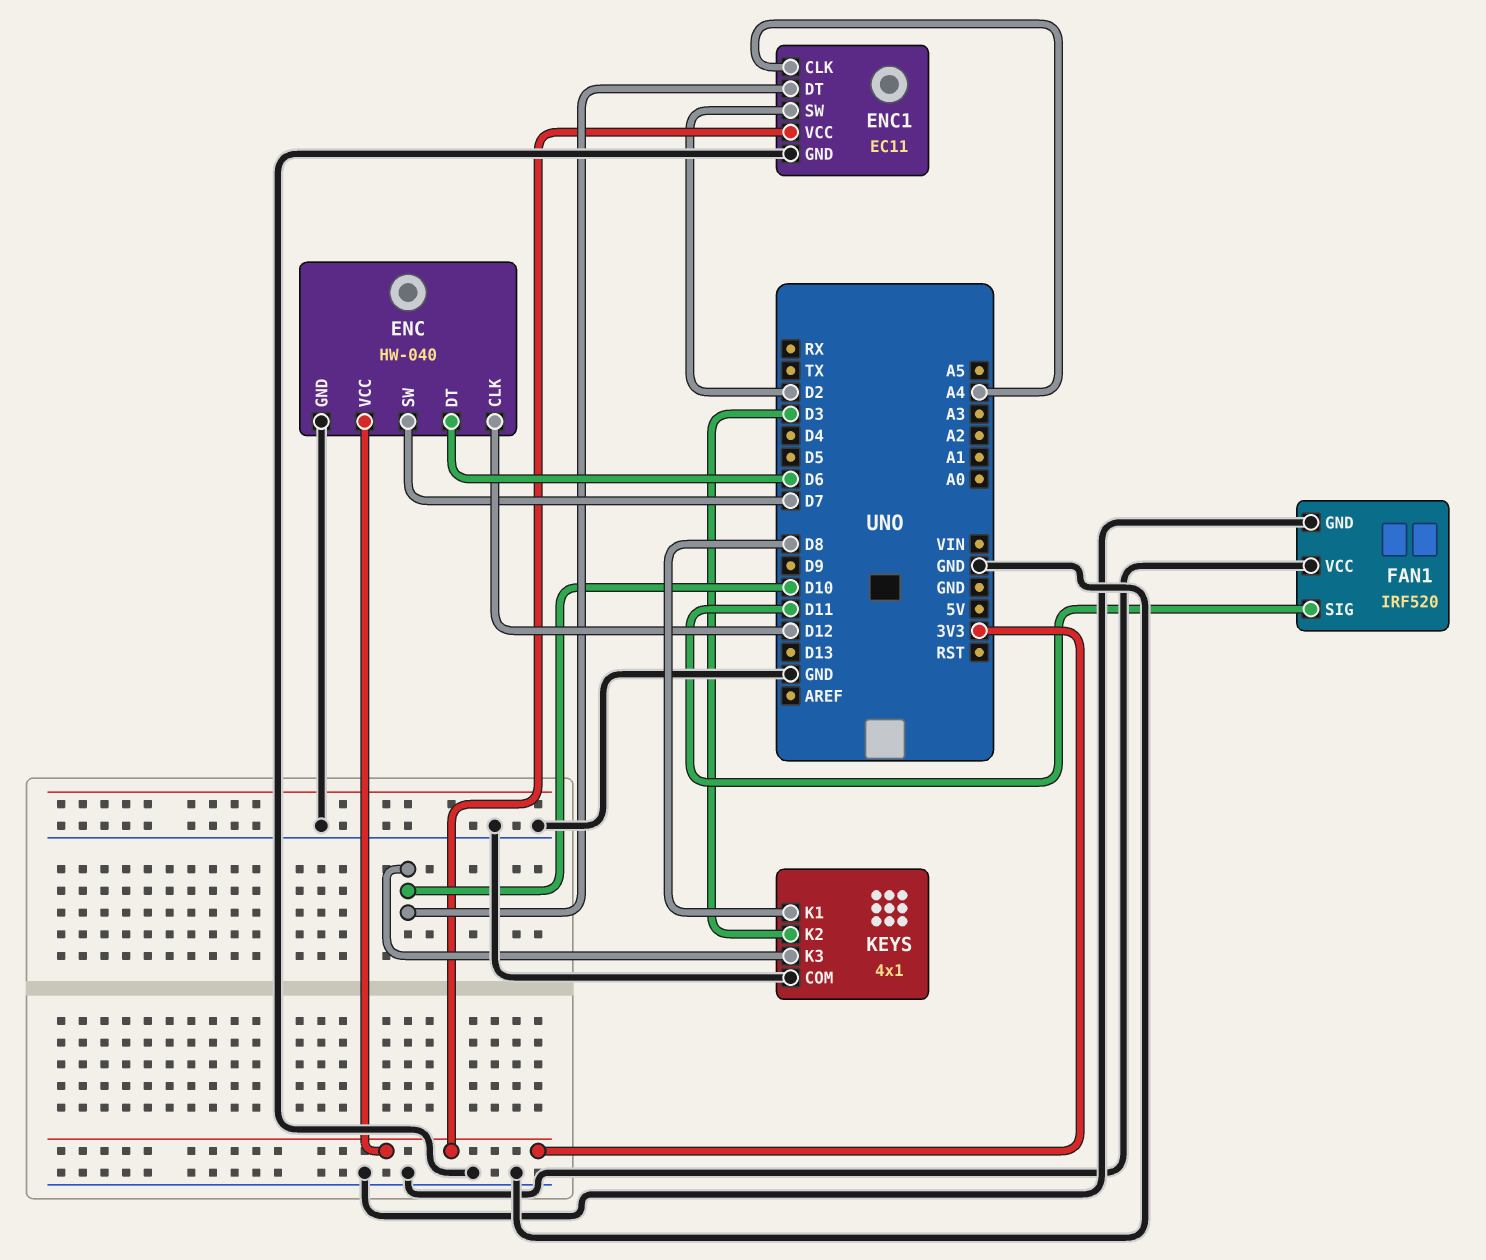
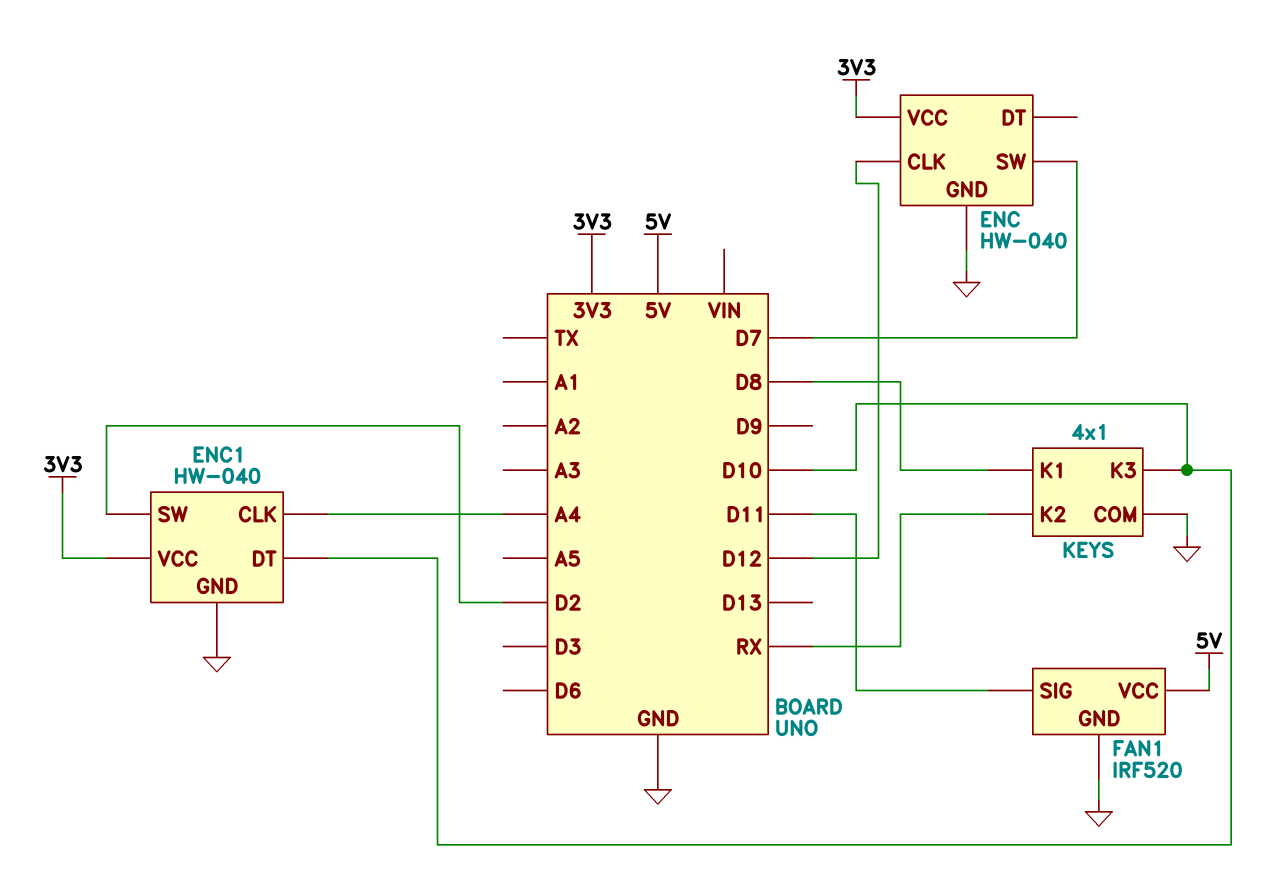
ENC pin DT: D6 -> none
ENC1: EC11 -> HW-040
FAN1 pin VCC: GND -> 5V
KEYS pin K2: D3 -> RX

